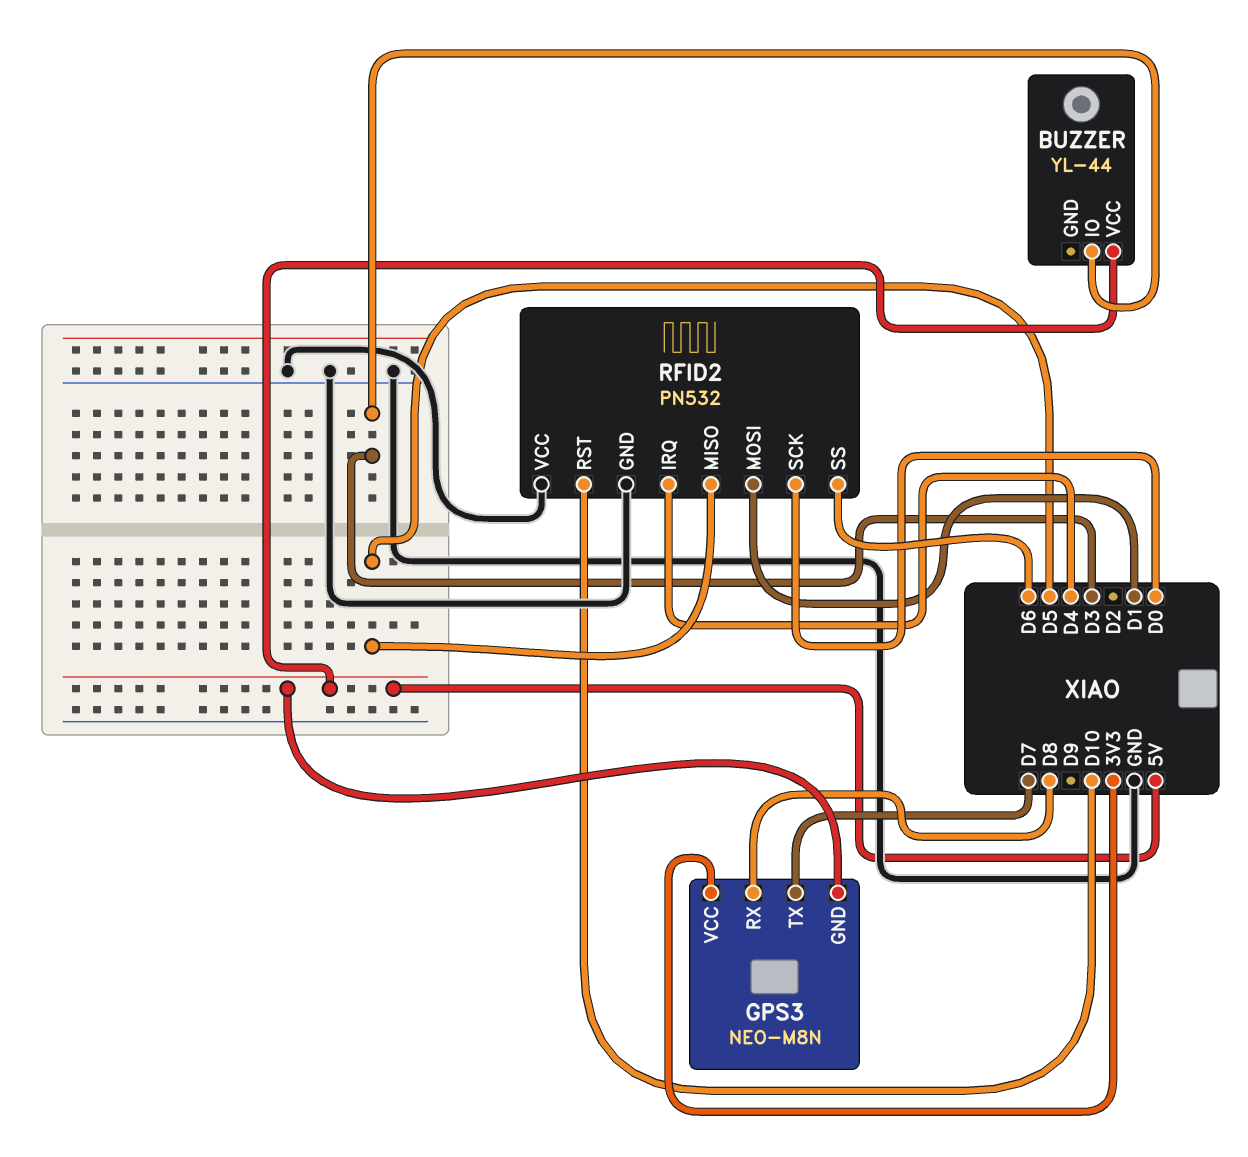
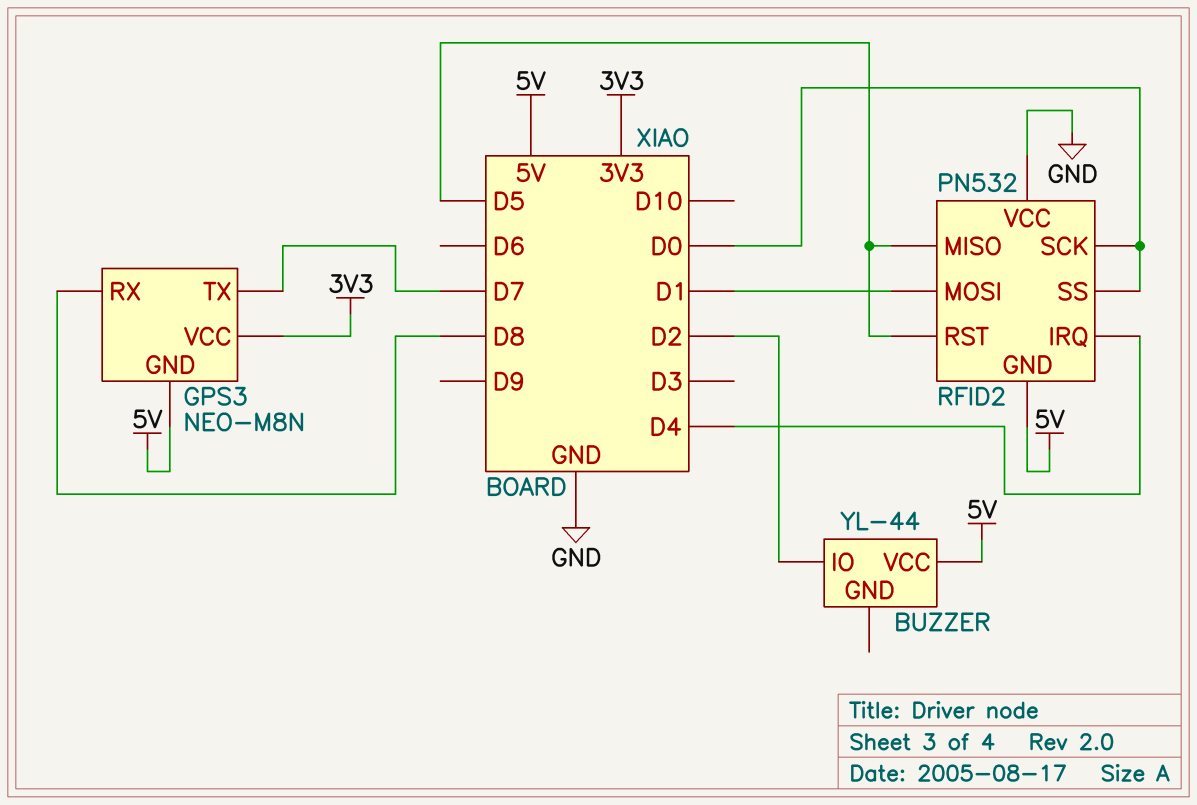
BUZZER pin IO: D3 -> D2
RFID2 pin GND: GND -> 5V
RFID2 pin RST: D10 -> D5
RFID2 pin SS: D6 -> D0

